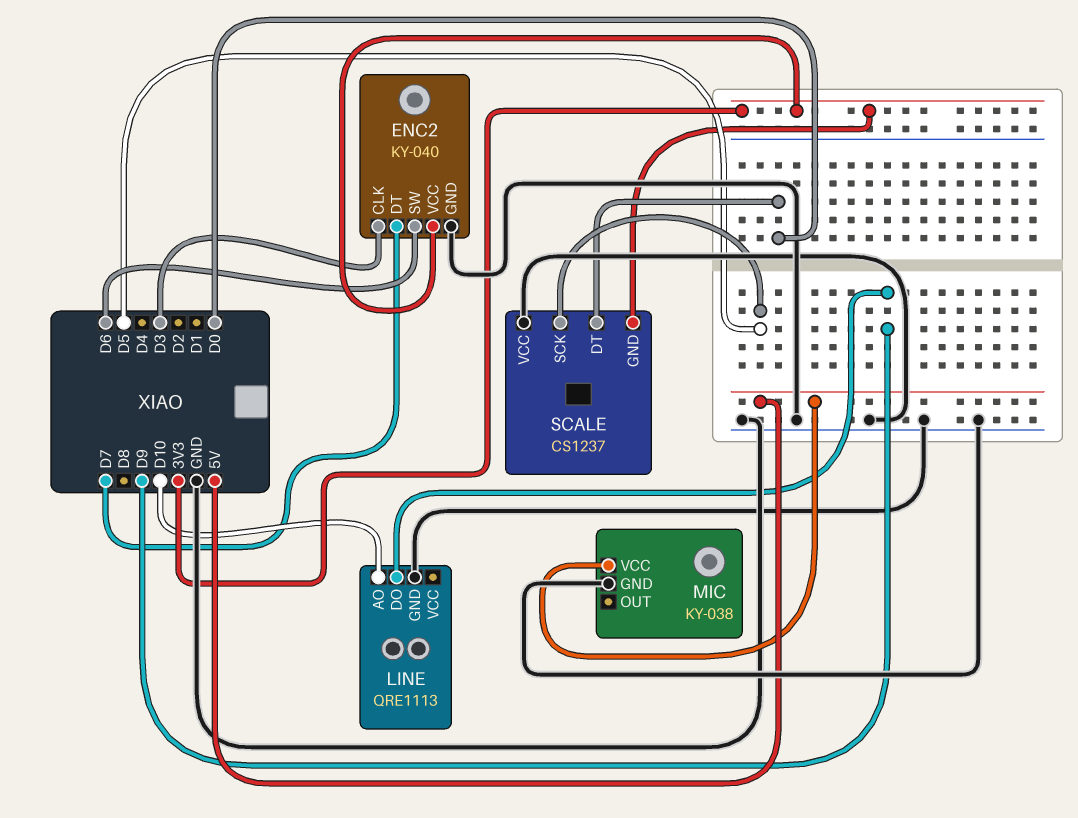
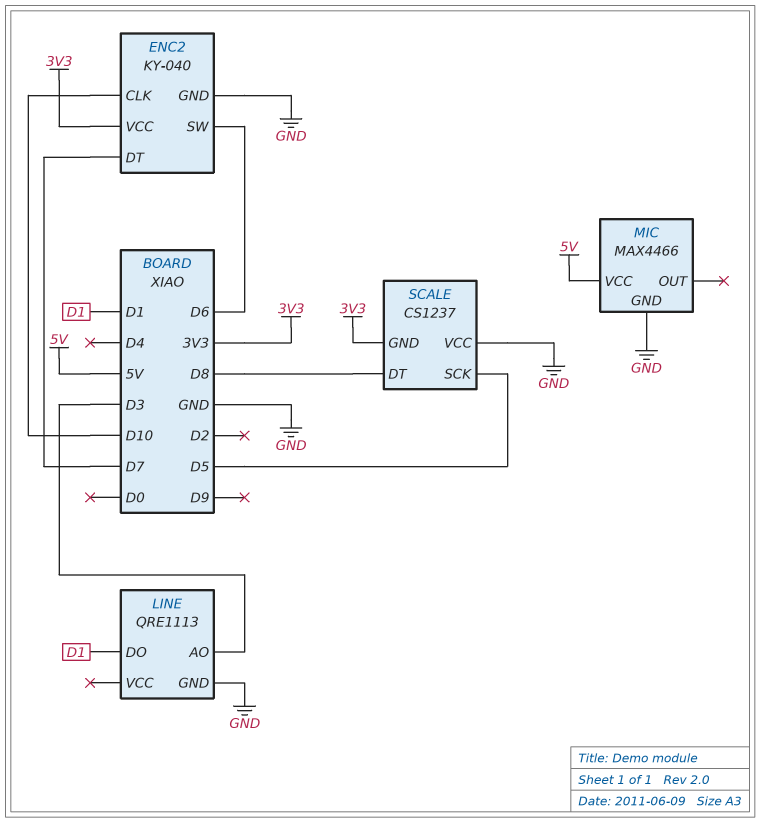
ENC2 pin CLK: D3 -> D10
LINE pin AO: D10 -> D3
LINE pin DO: D9 -> D1
MIC: KY-038 -> MAX4466
SCALE pin DT: D0 -> D8

